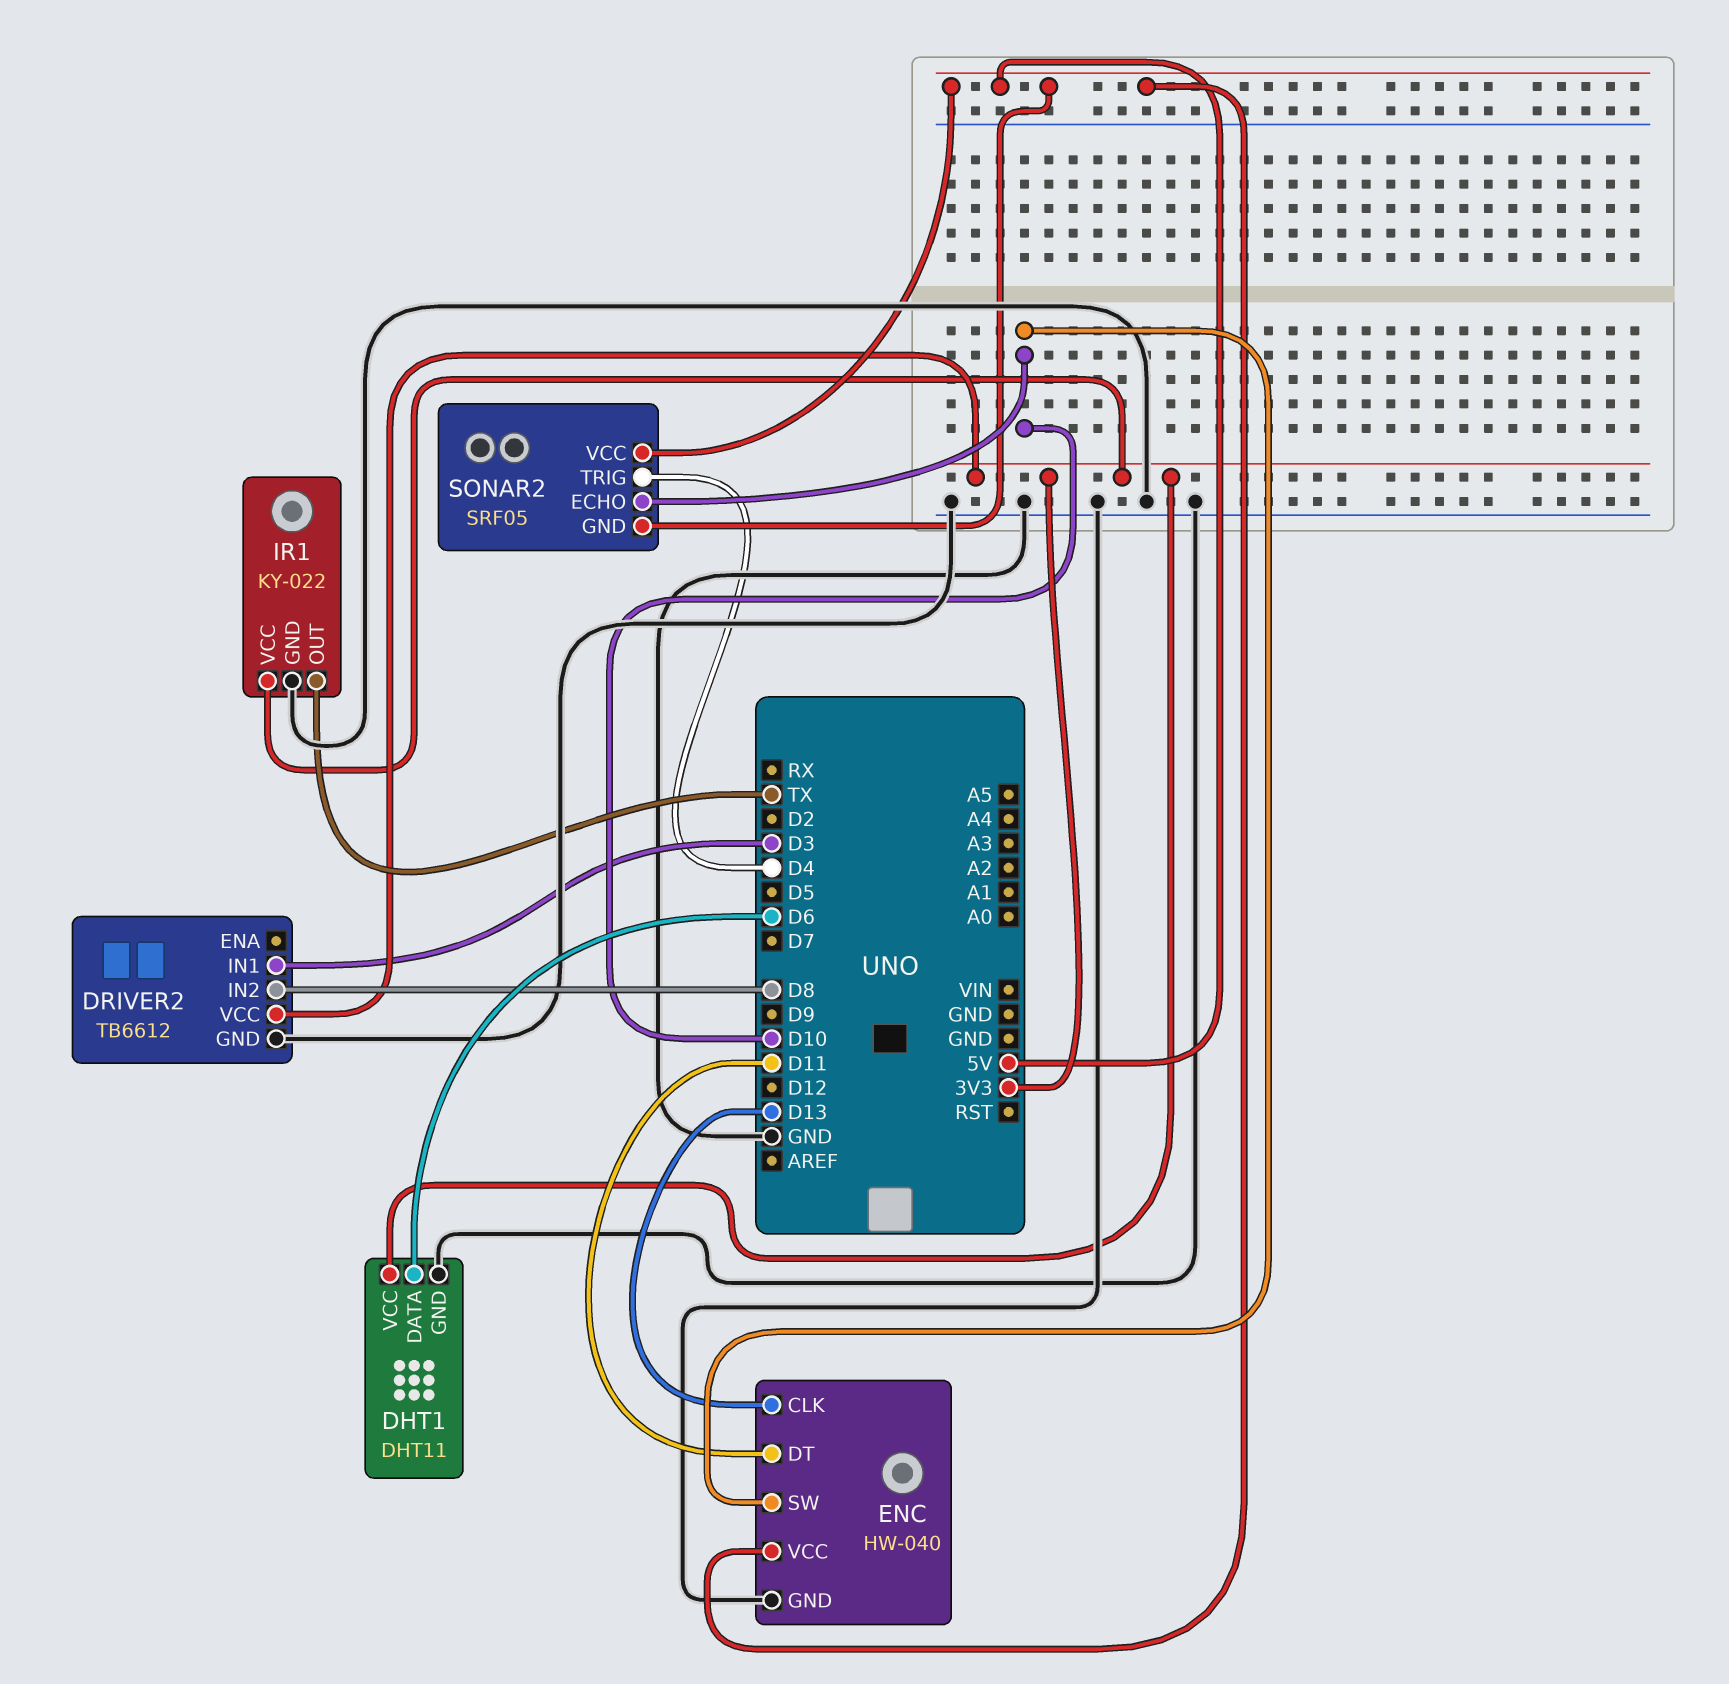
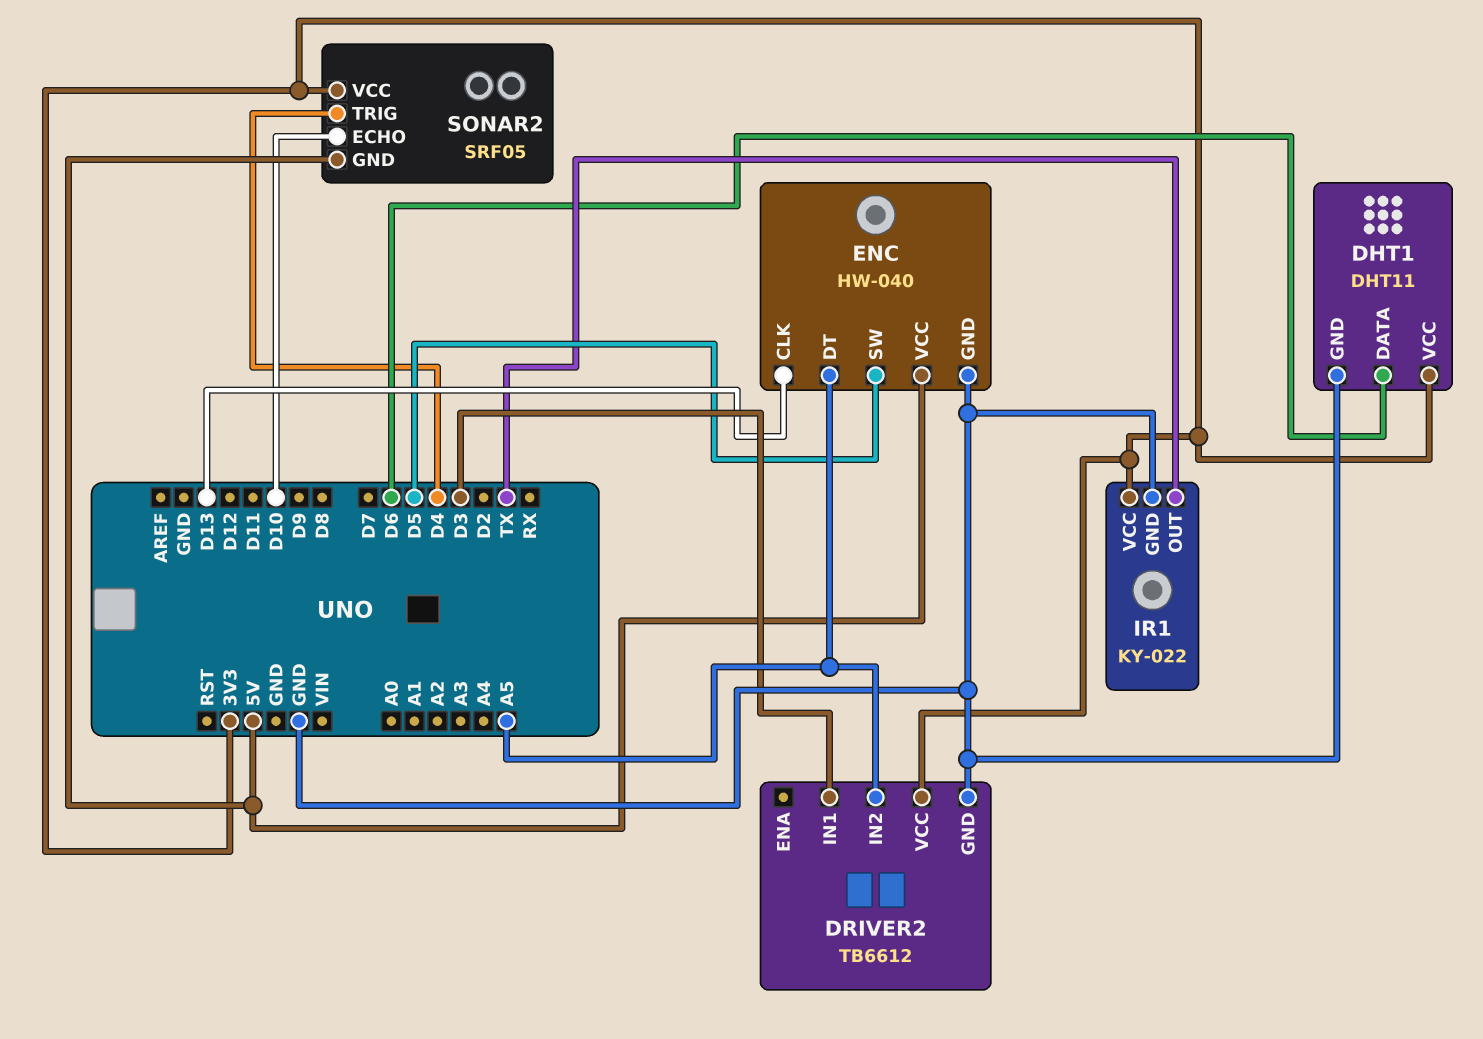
DRIVER2 pin IN2: D8 -> A5
ENC pin DT: D11 -> A5
ENC pin SW: D10 -> D5
SONAR2 pin VCC: 5V -> 3V3

